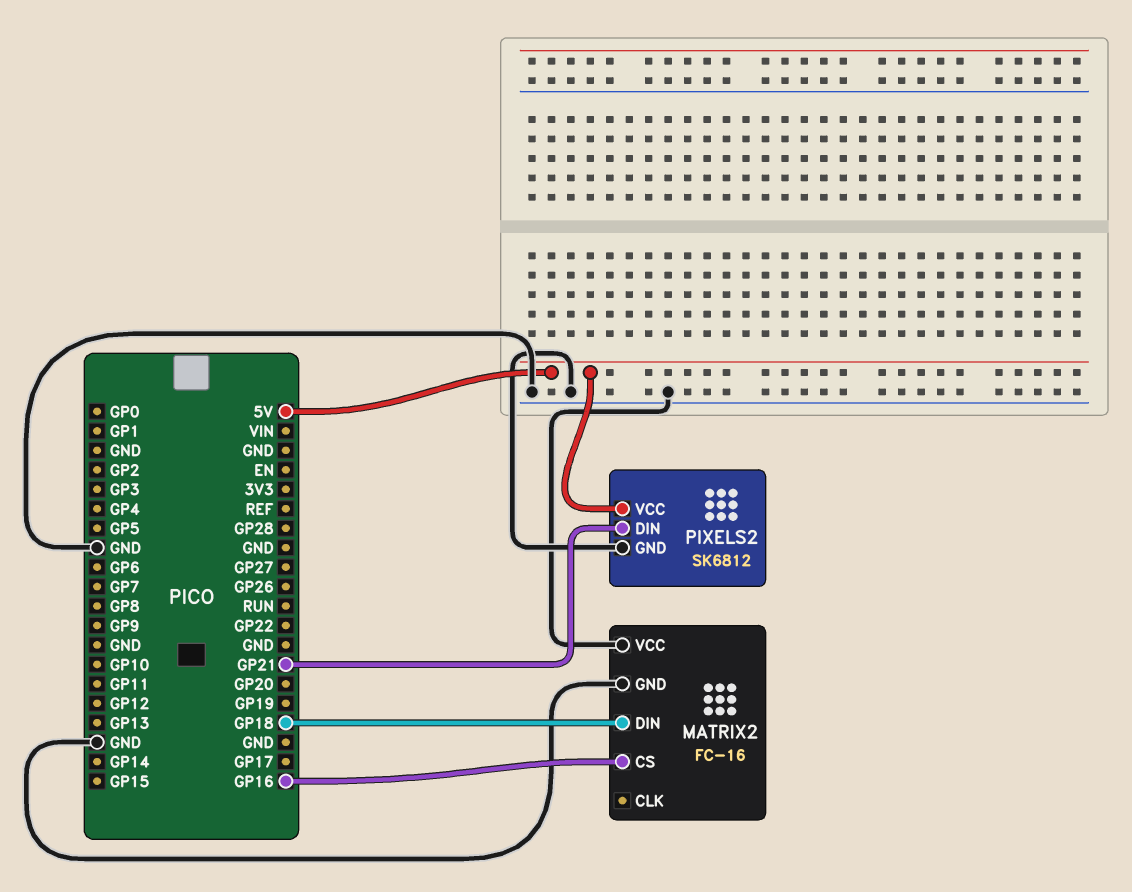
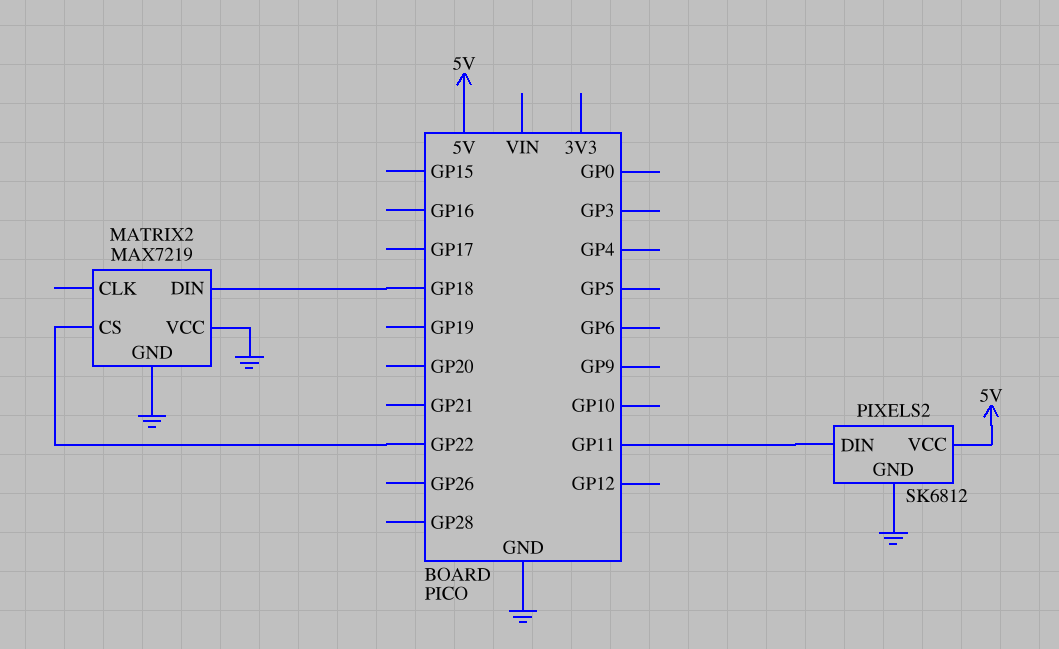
MATRIX2: FC-16 -> MAX7219
MATRIX2 pin CS: GP16 -> GP22
PIXELS2 pin DIN: GP21 -> GP11

